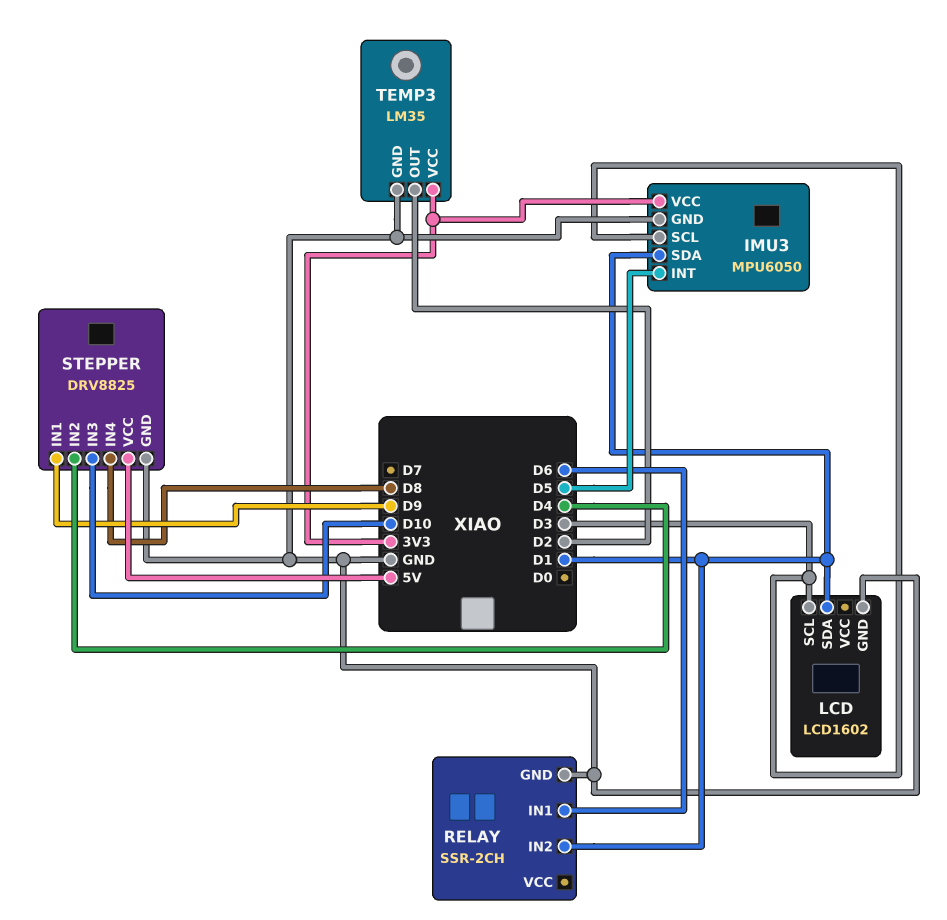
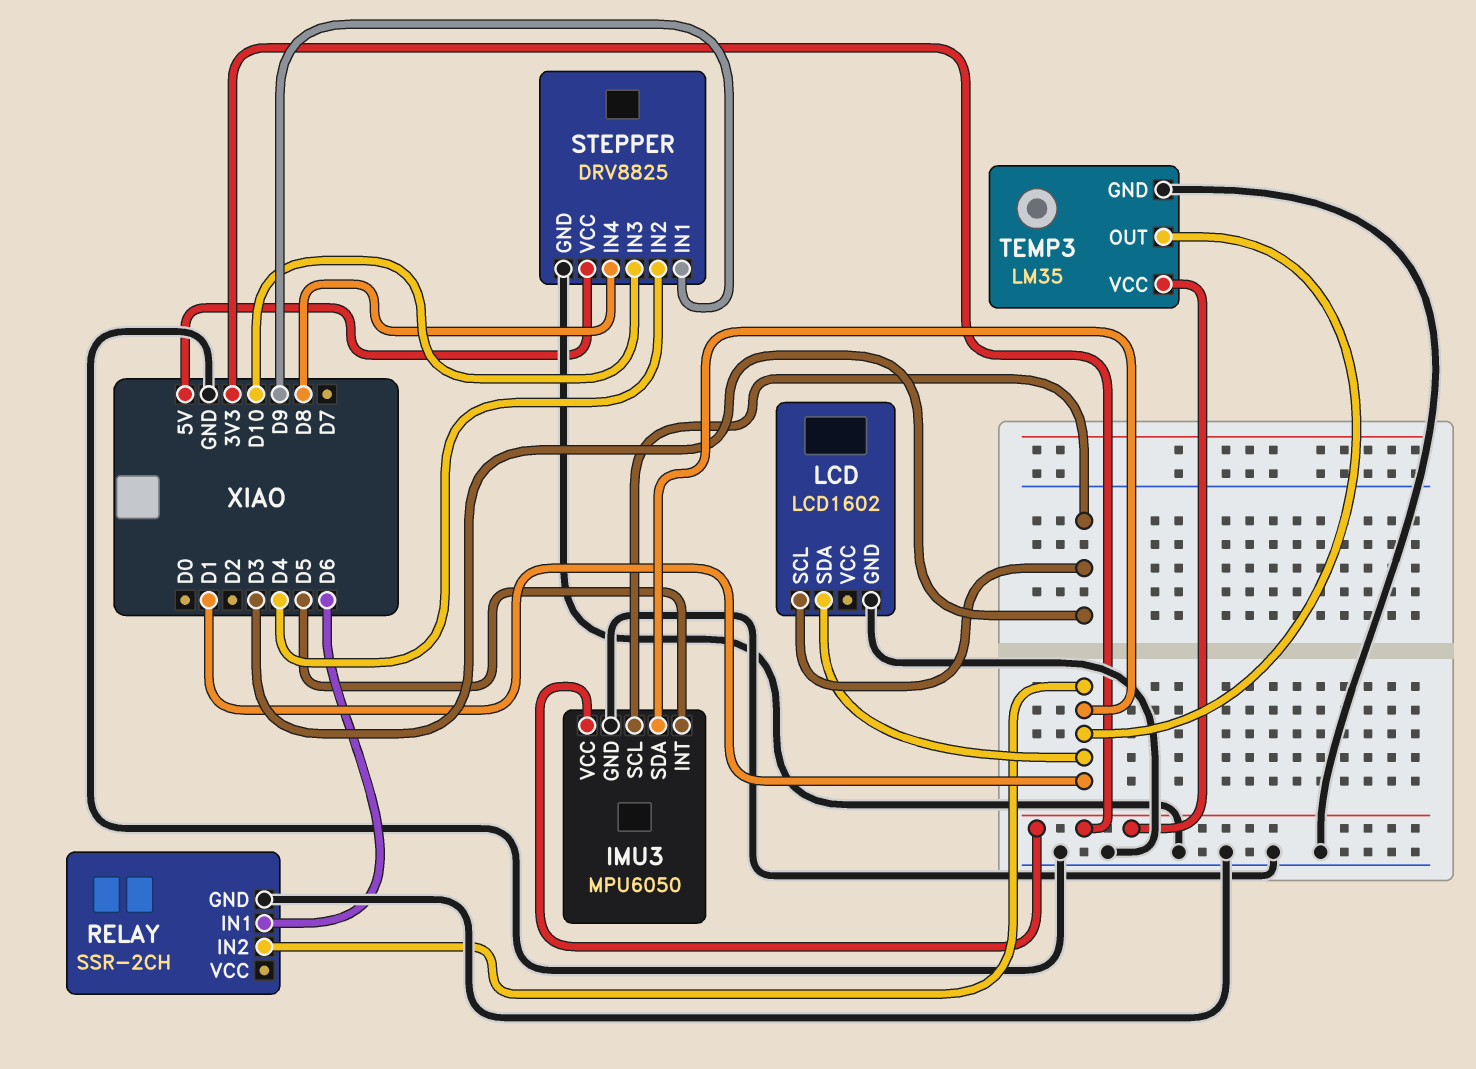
TEMP3 pin OUT: D2 -> D1

